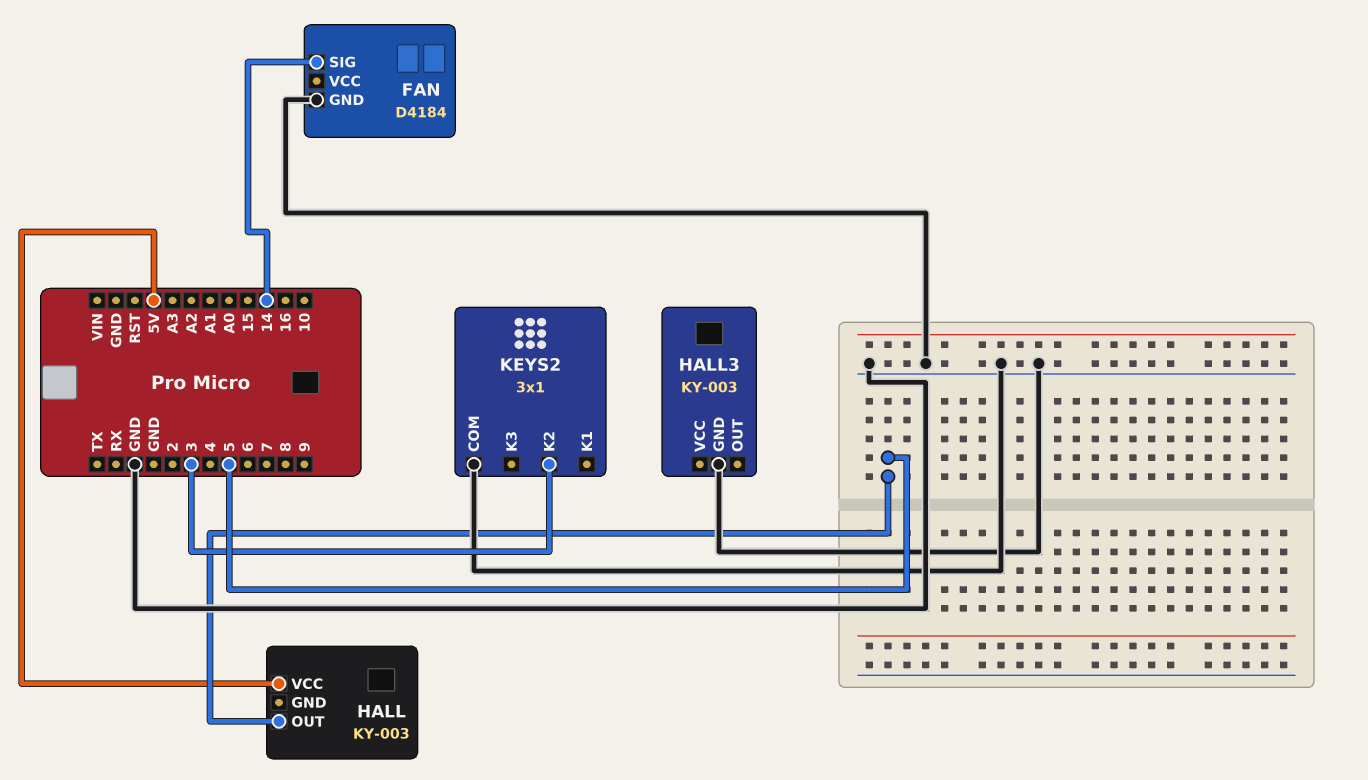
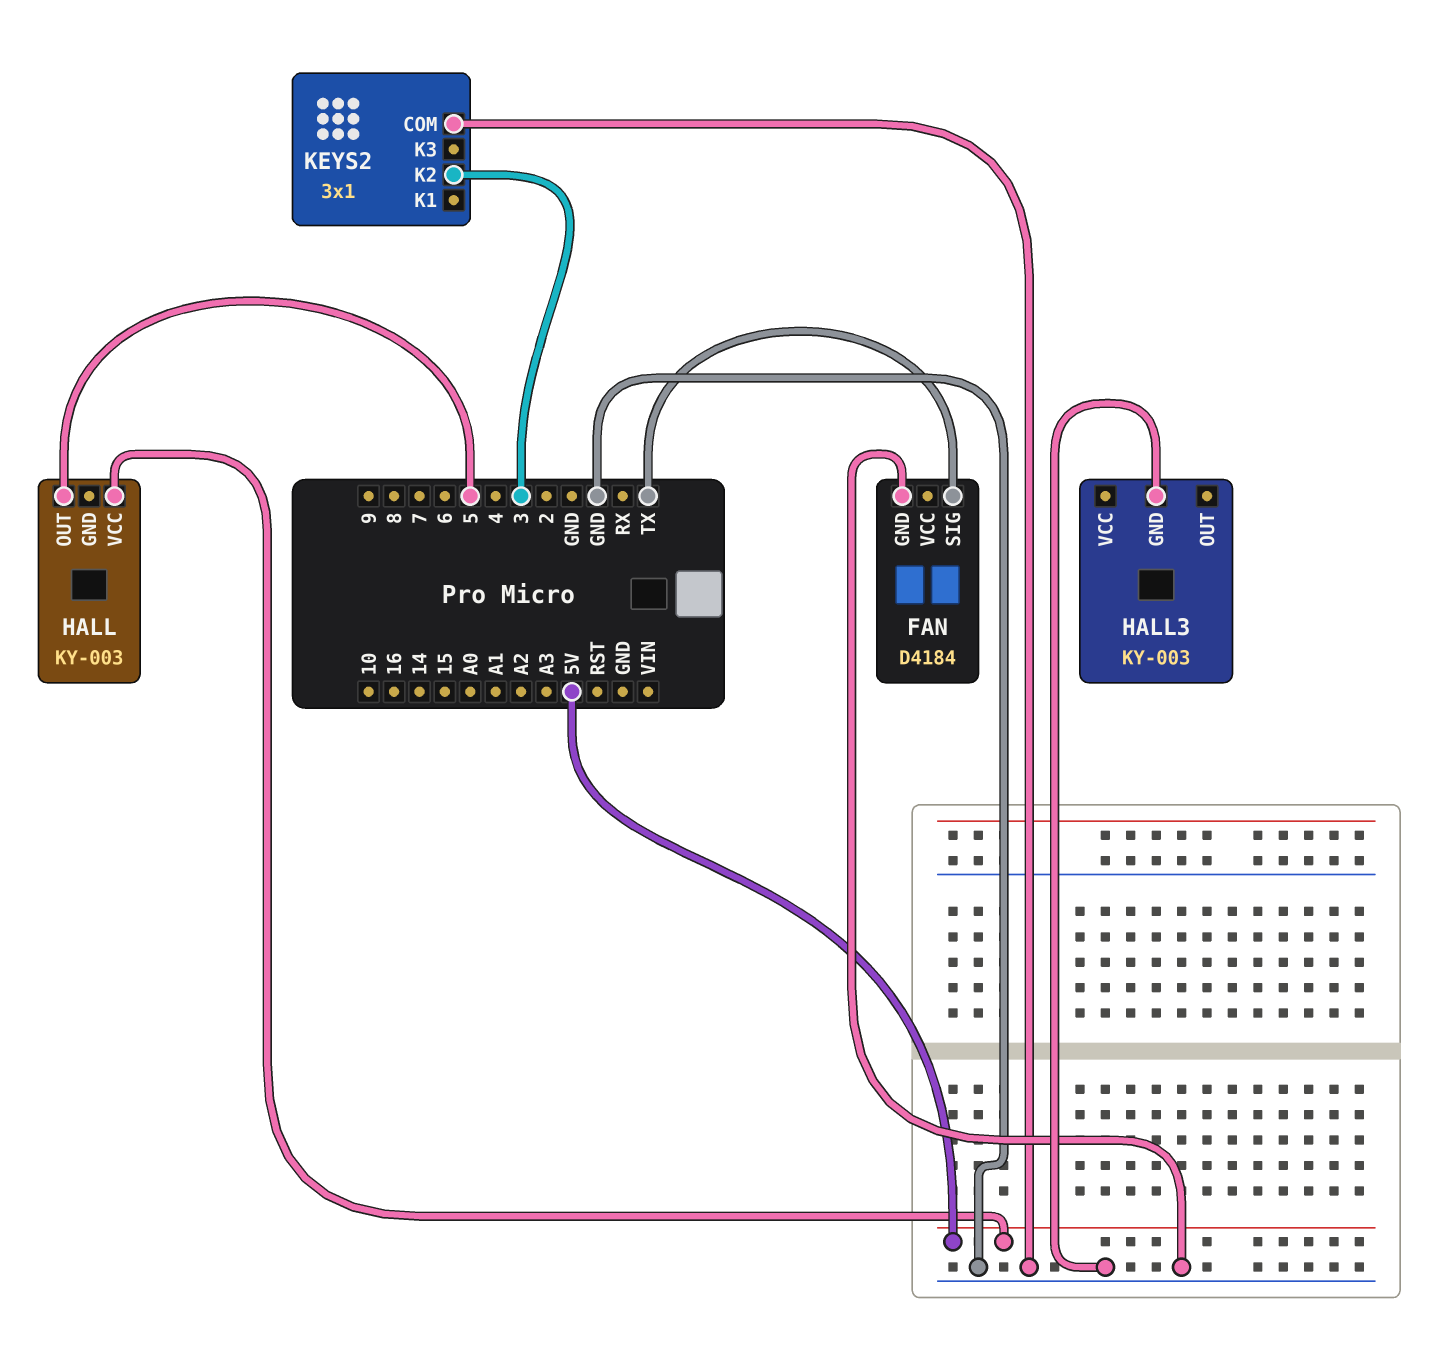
FAN pin SIG: 14 -> TX

